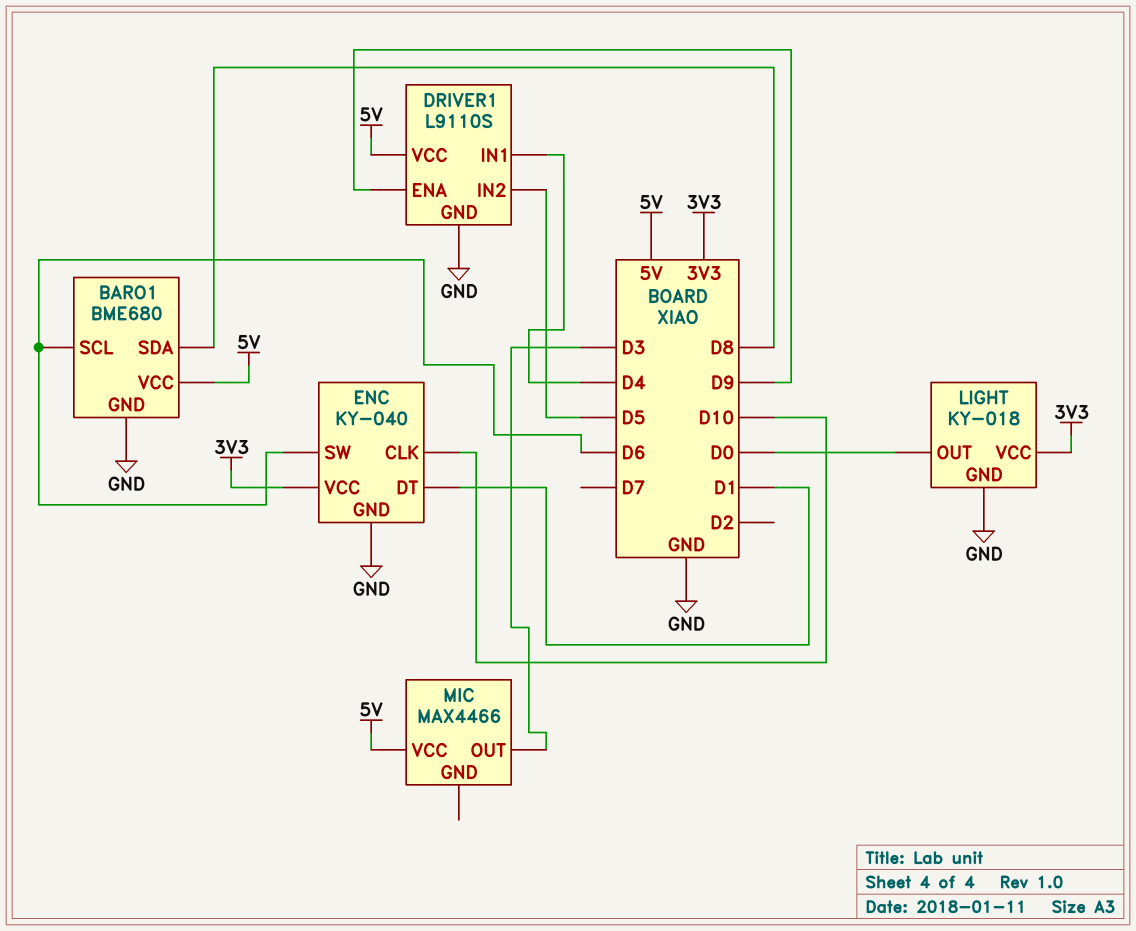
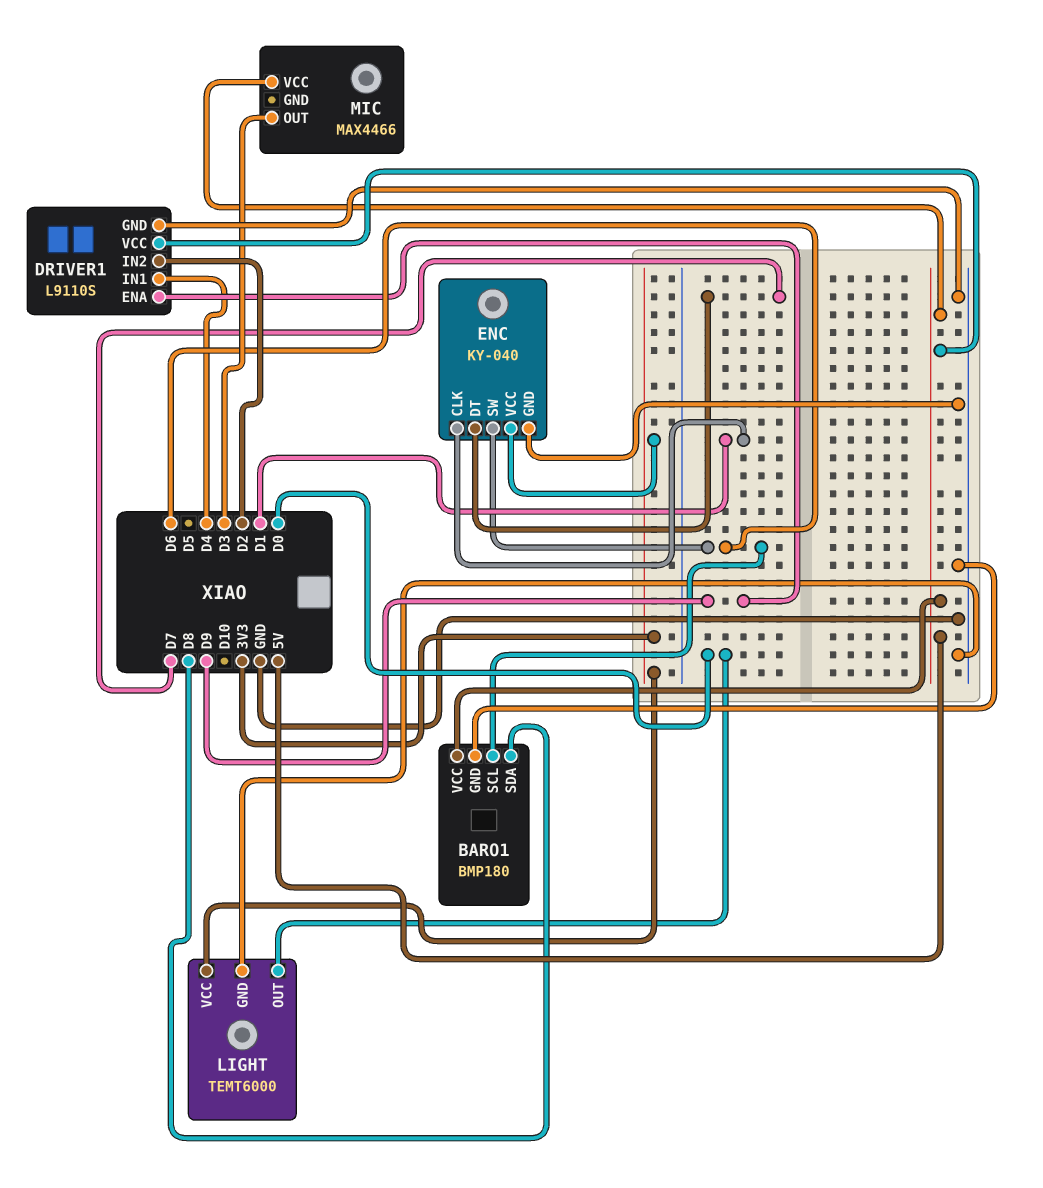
BARO1: BME680 -> BMP180
DRIVER1 pin IN2: D5 -> D2
ENC pin CLK: D10 -> D1
ENC pin DT: D1 -> D7
LIGHT: KY-018 -> TEMT6000

